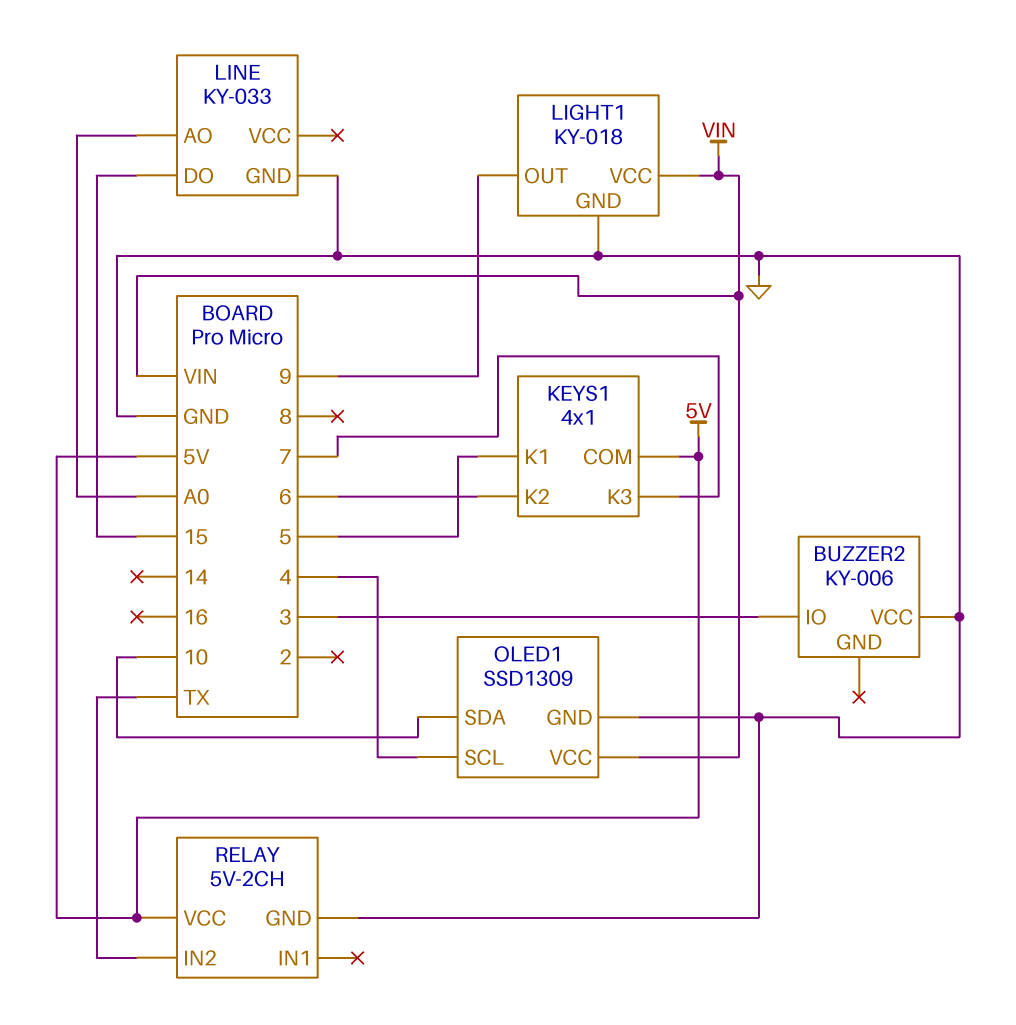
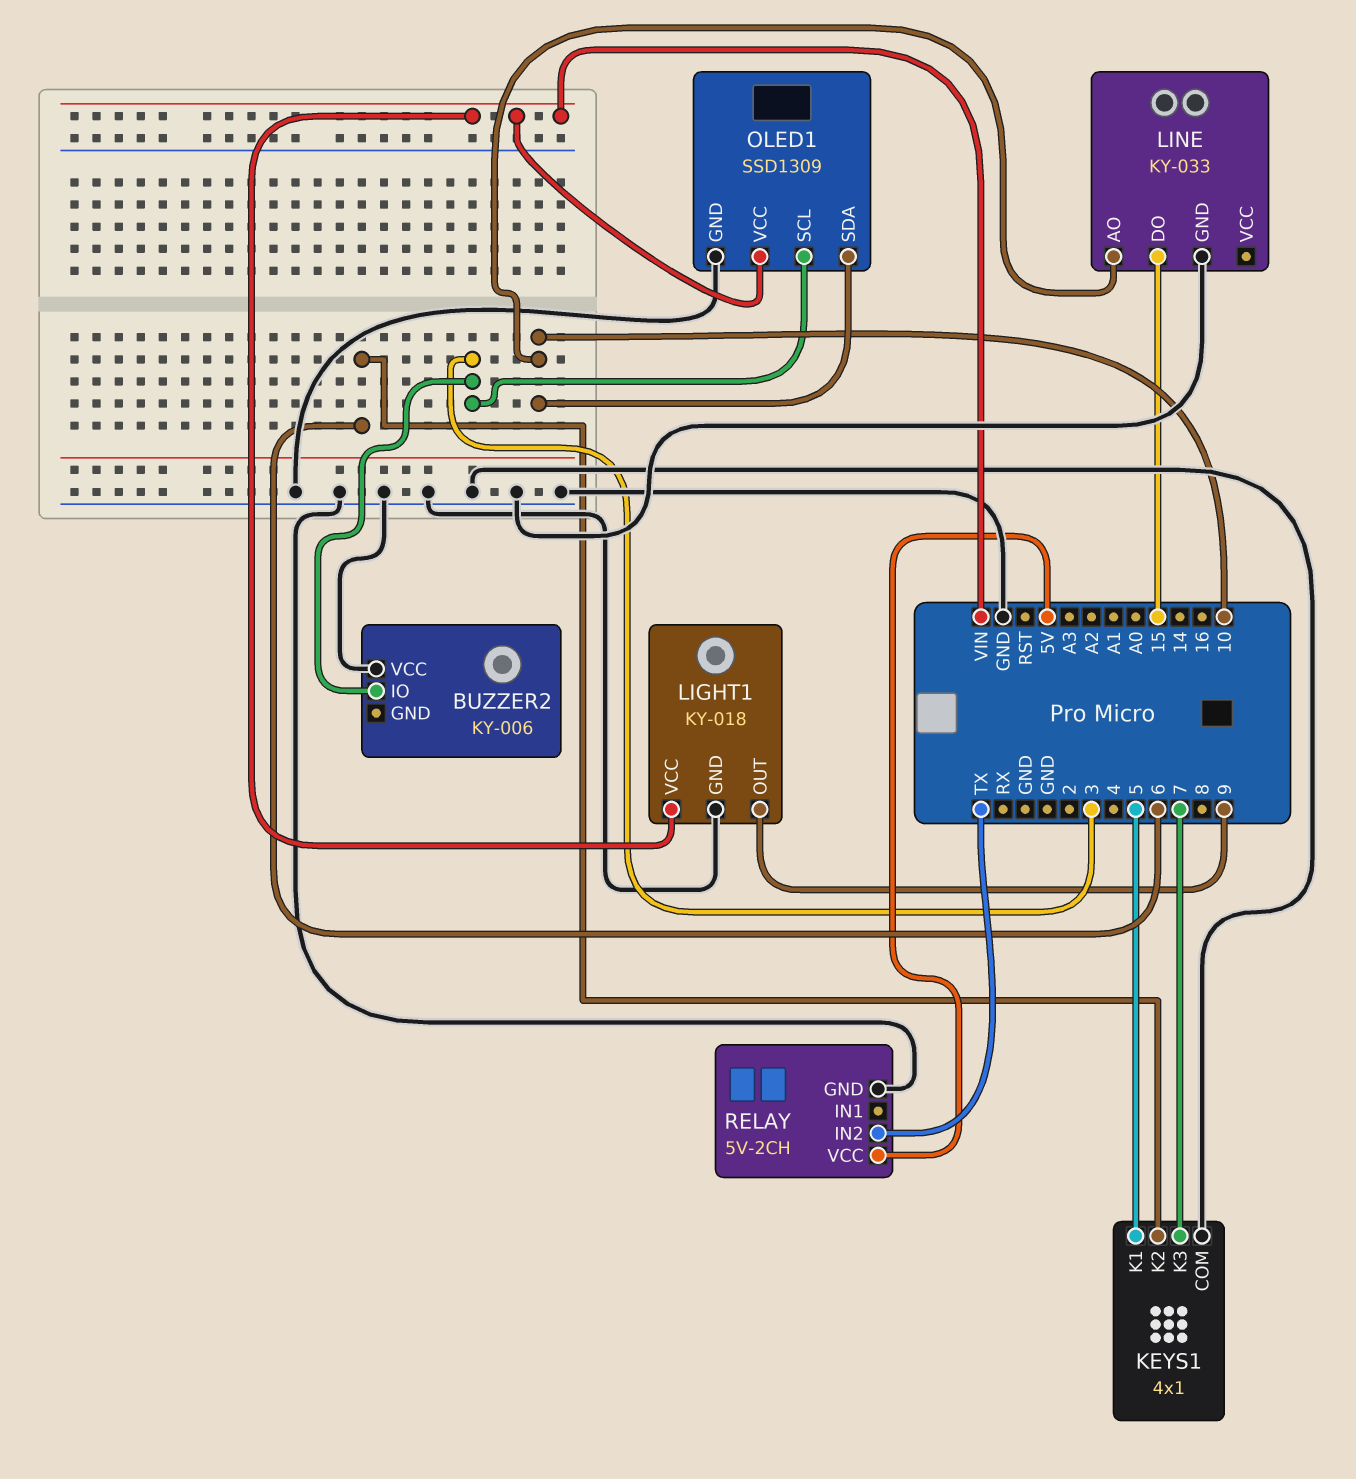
KEYS1 pin COM: 5V -> GND
LINE pin AO: A0 -> 10
OLED1 pin SCL: 4 -> 3

